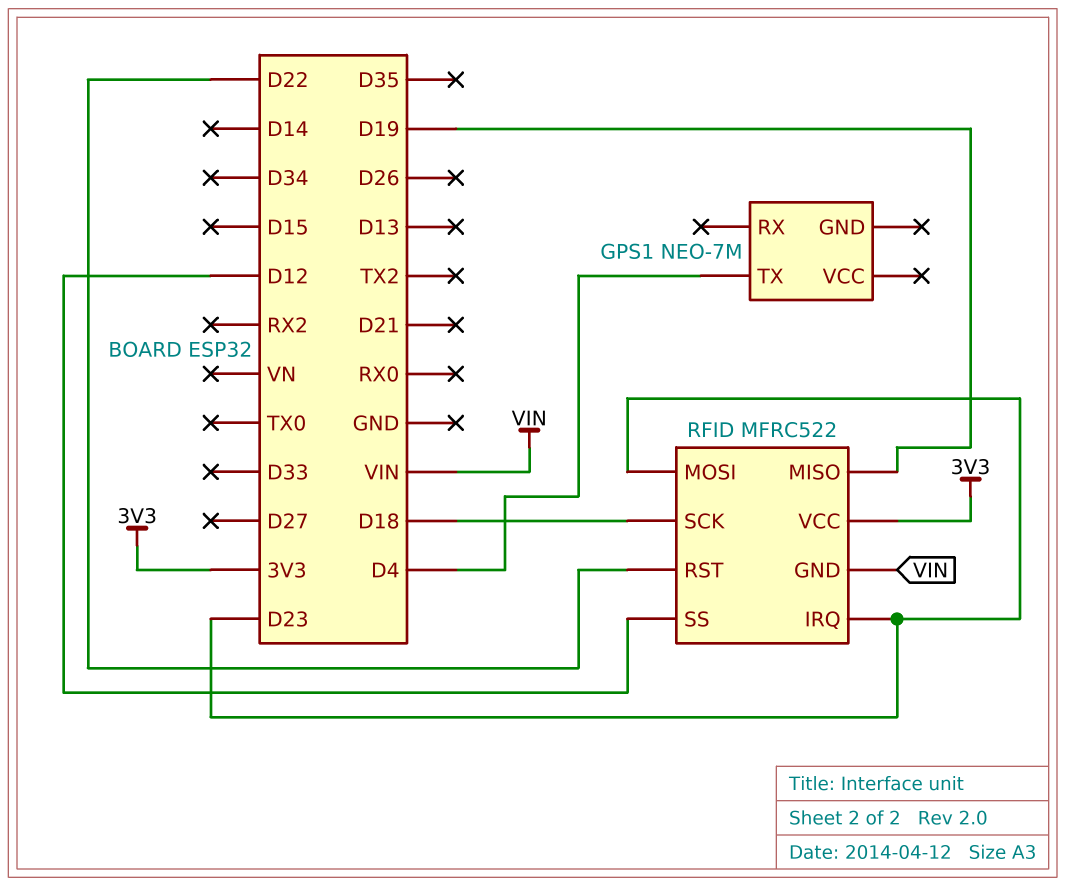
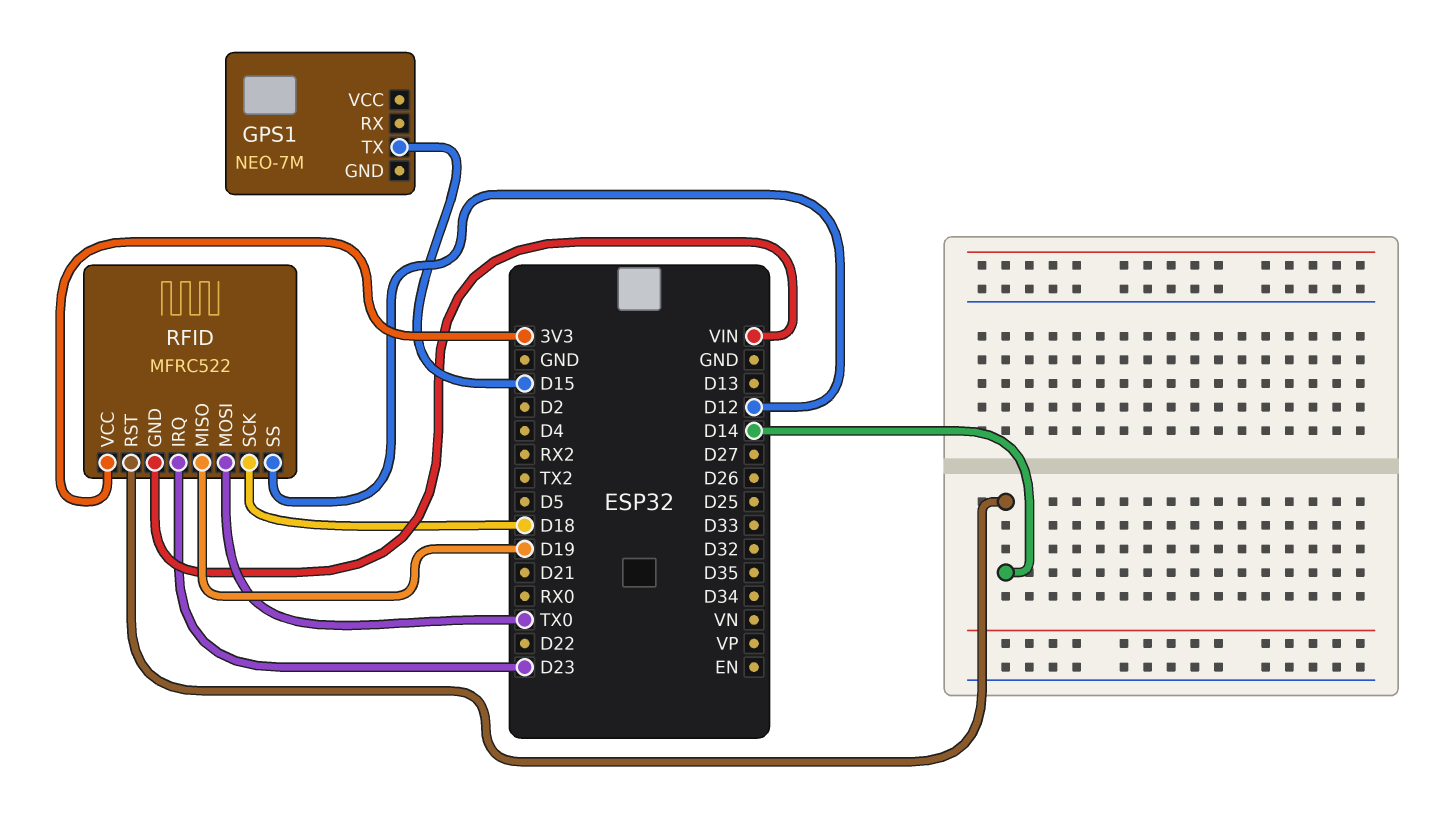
GPS1 pin TX: D4 -> D15
RFID pin MOSI: D23 -> TX0
RFID pin RST: D22 -> D14

